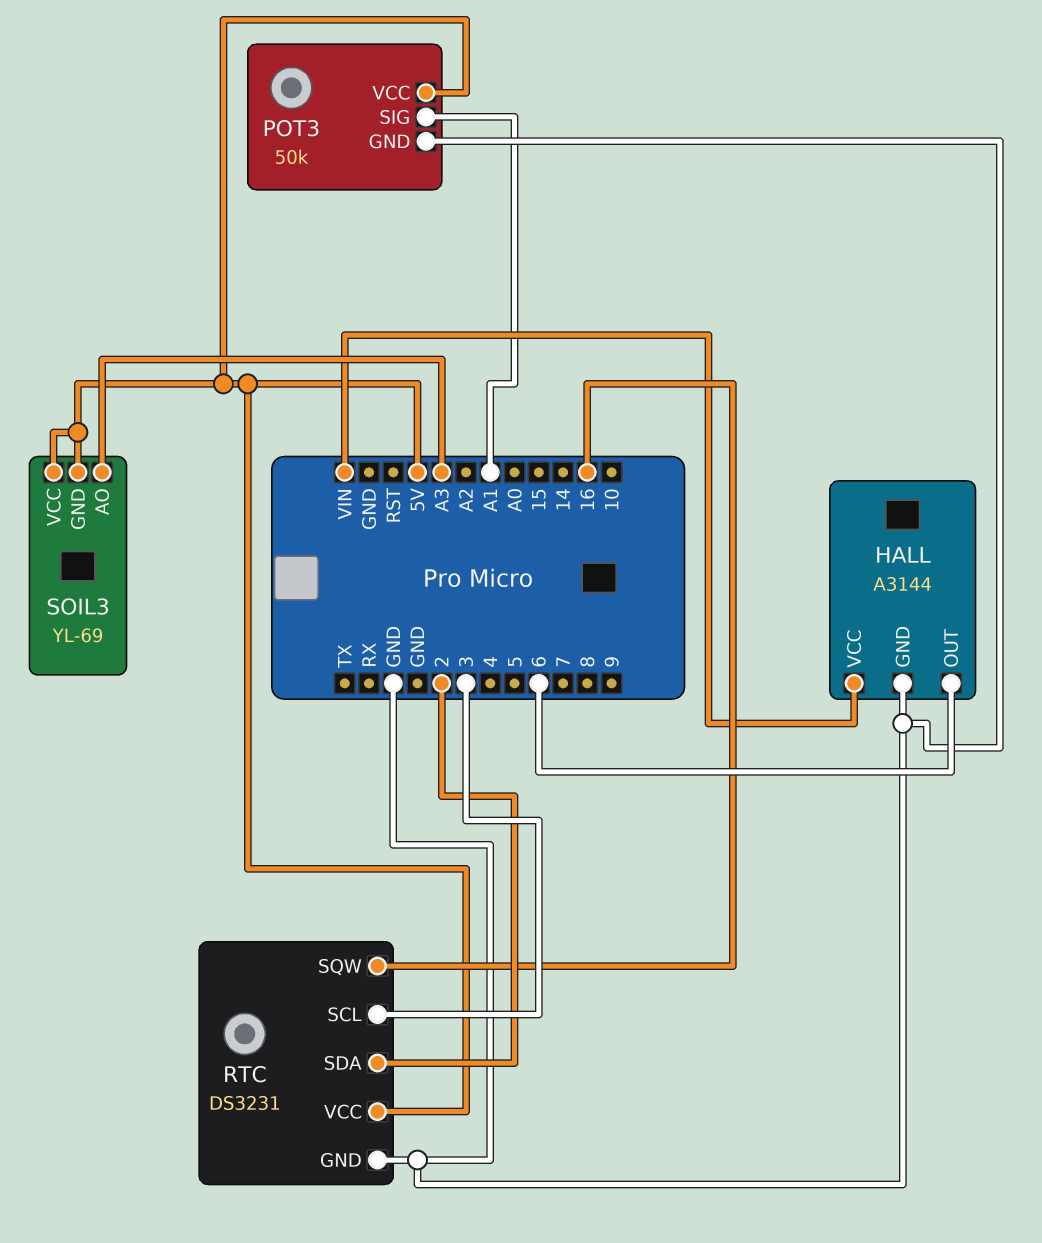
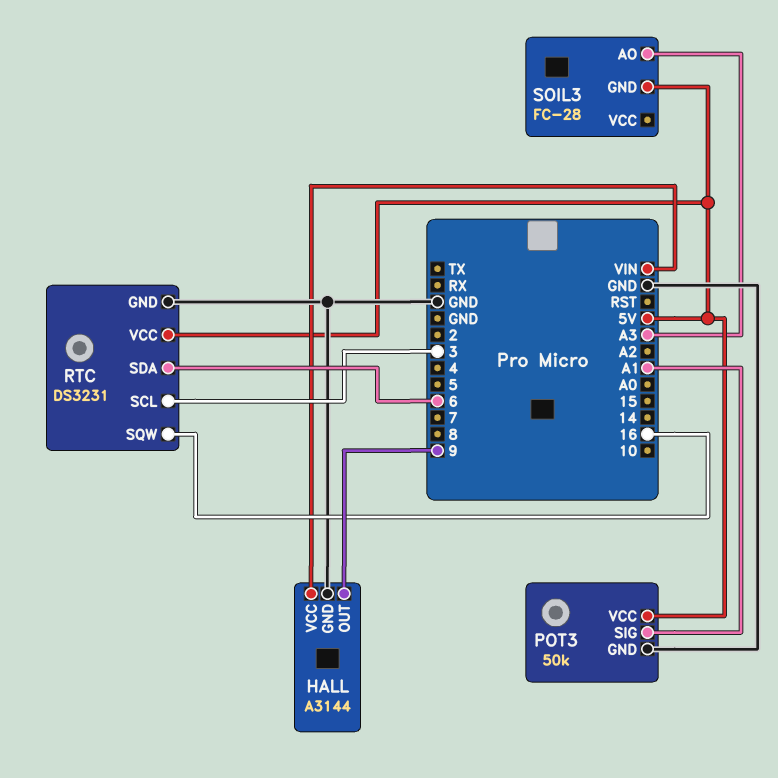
HALL pin OUT: 6 -> 9
RTC pin SDA: 2 -> 6
SOIL3: YL-69 -> FC-28
SOIL3 pin VCC: 5V -> none

